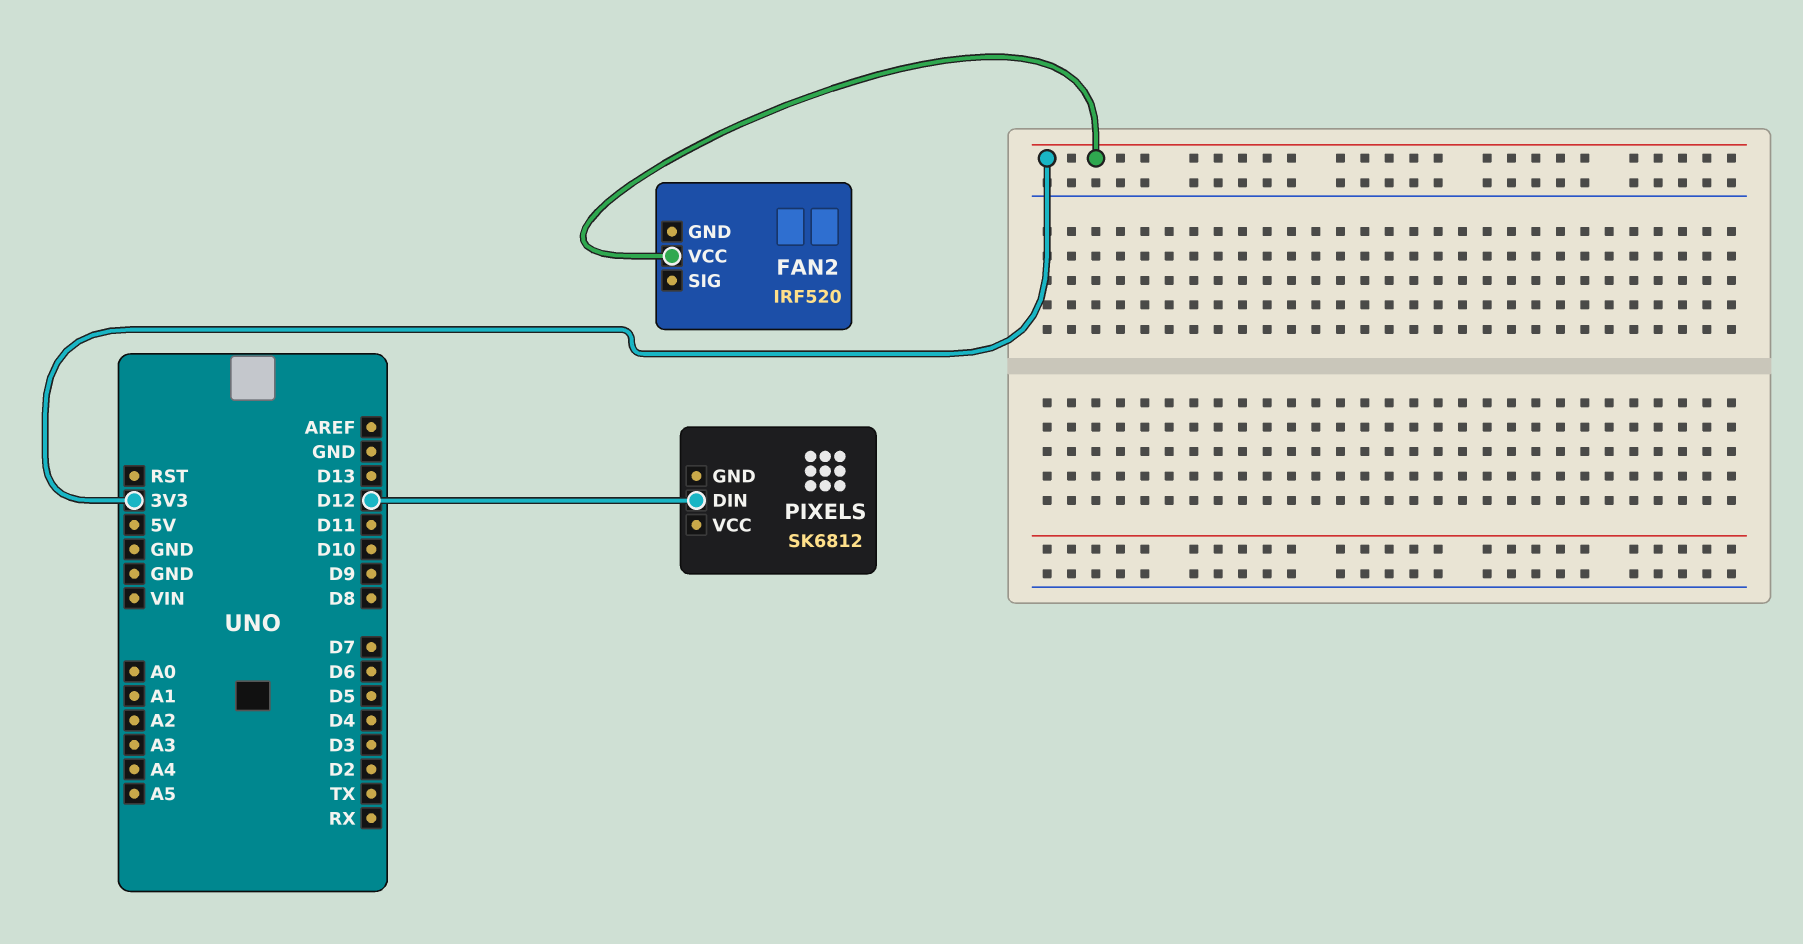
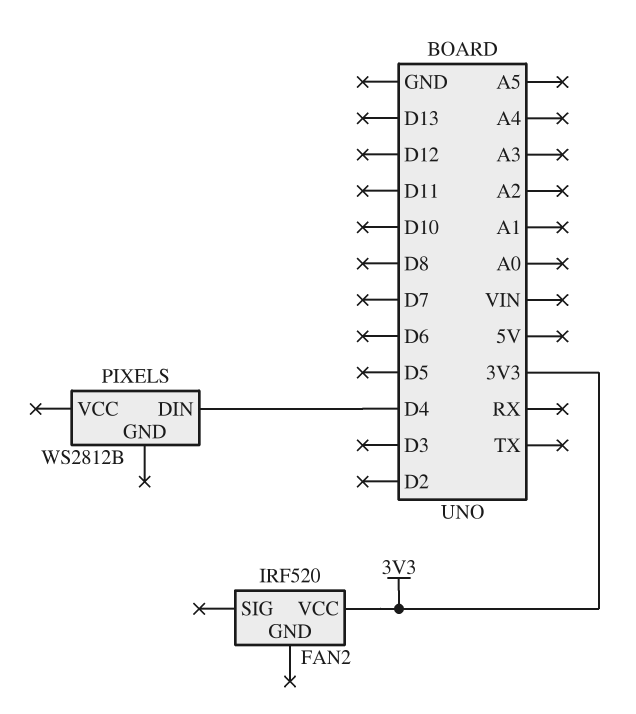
PIXELS: SK6812 -> WS2812B
PIXELS pin DIN: D12 -> D4

